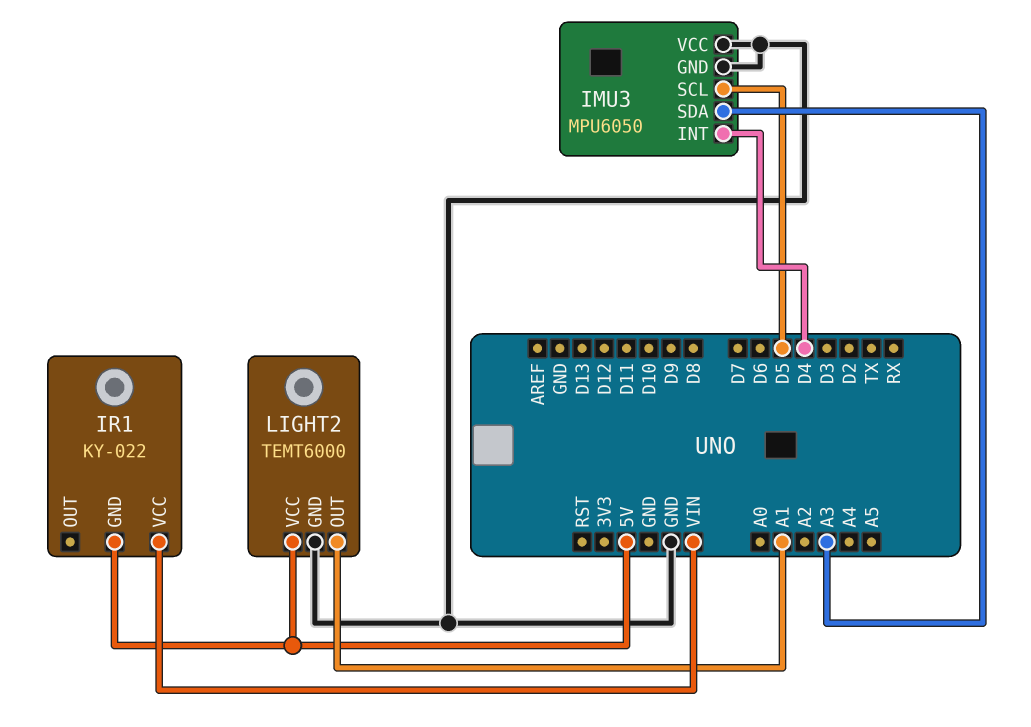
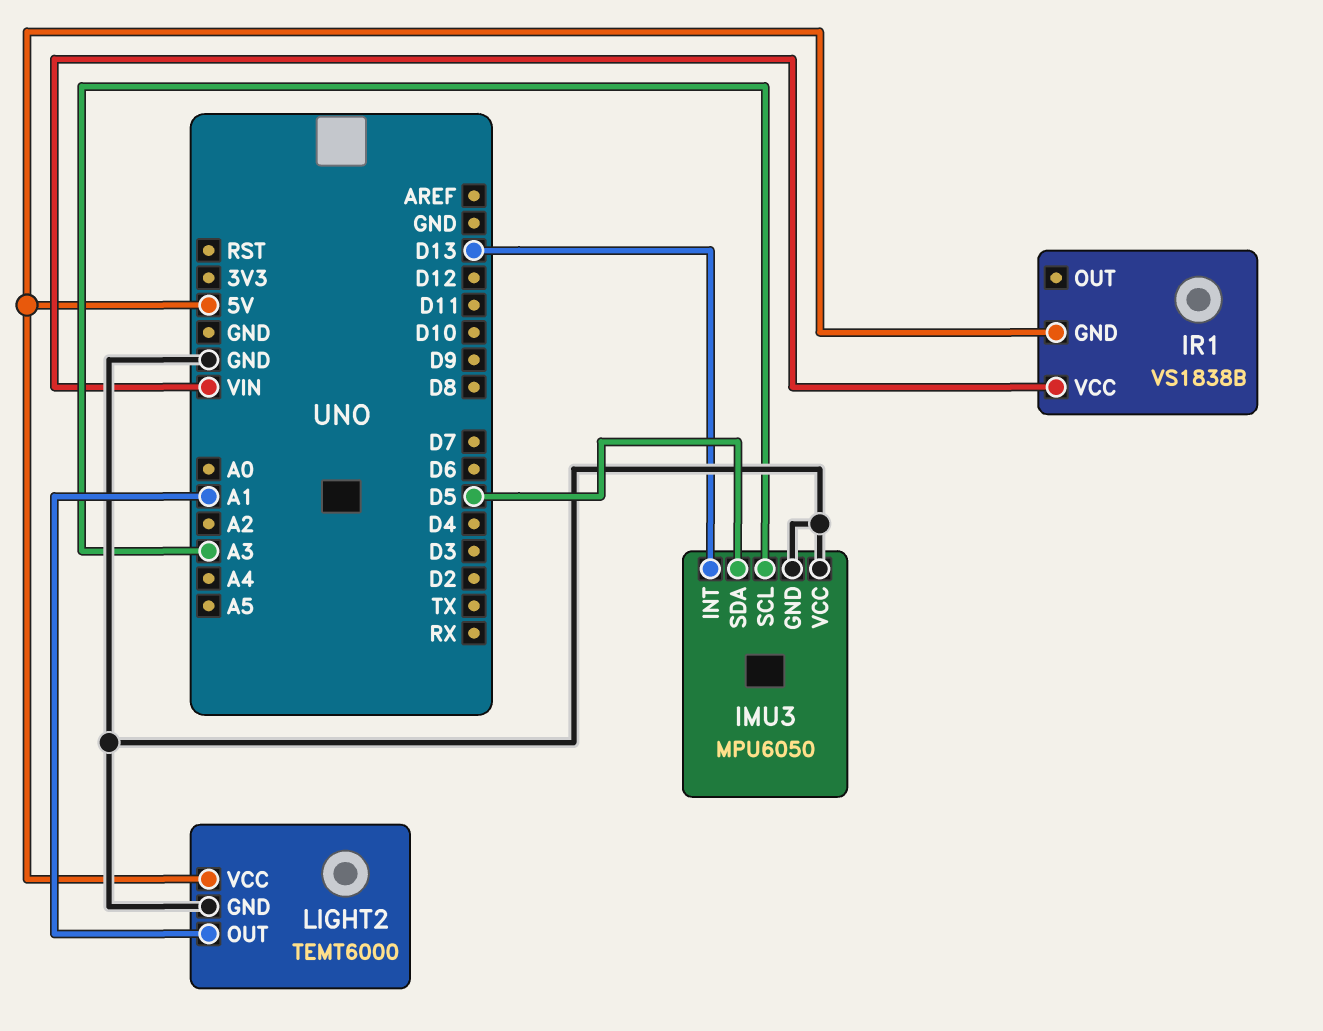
IMU3 pin INT: D4 -> D13
IMU3 pin SCL: D5 -> A3
IMU3 pin SDA: A3 -> D5
IR1: KY-022 -> VS1838B

